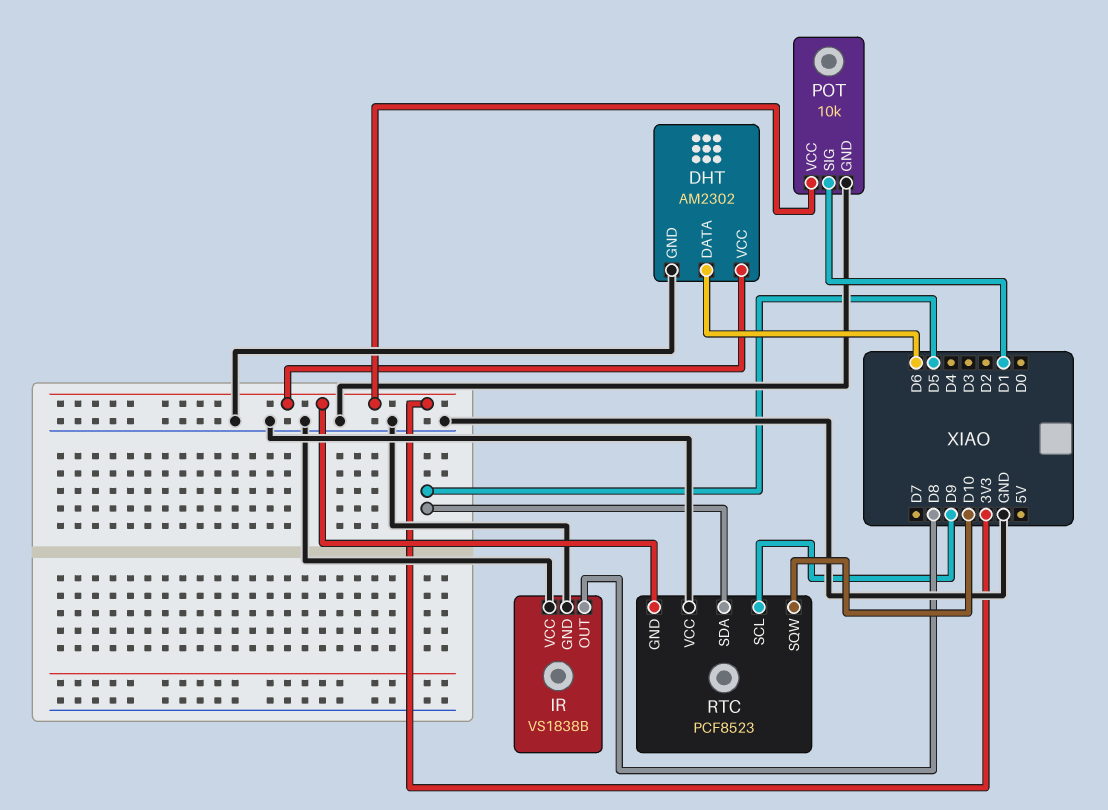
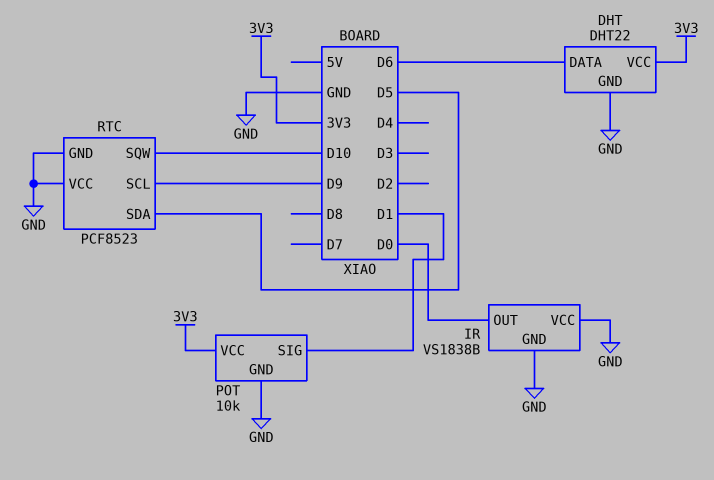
DHT: AM2302 -> DHT22
IR pin OUT: D8 -> D0
RTC pin GND: 3V3 -> GND

